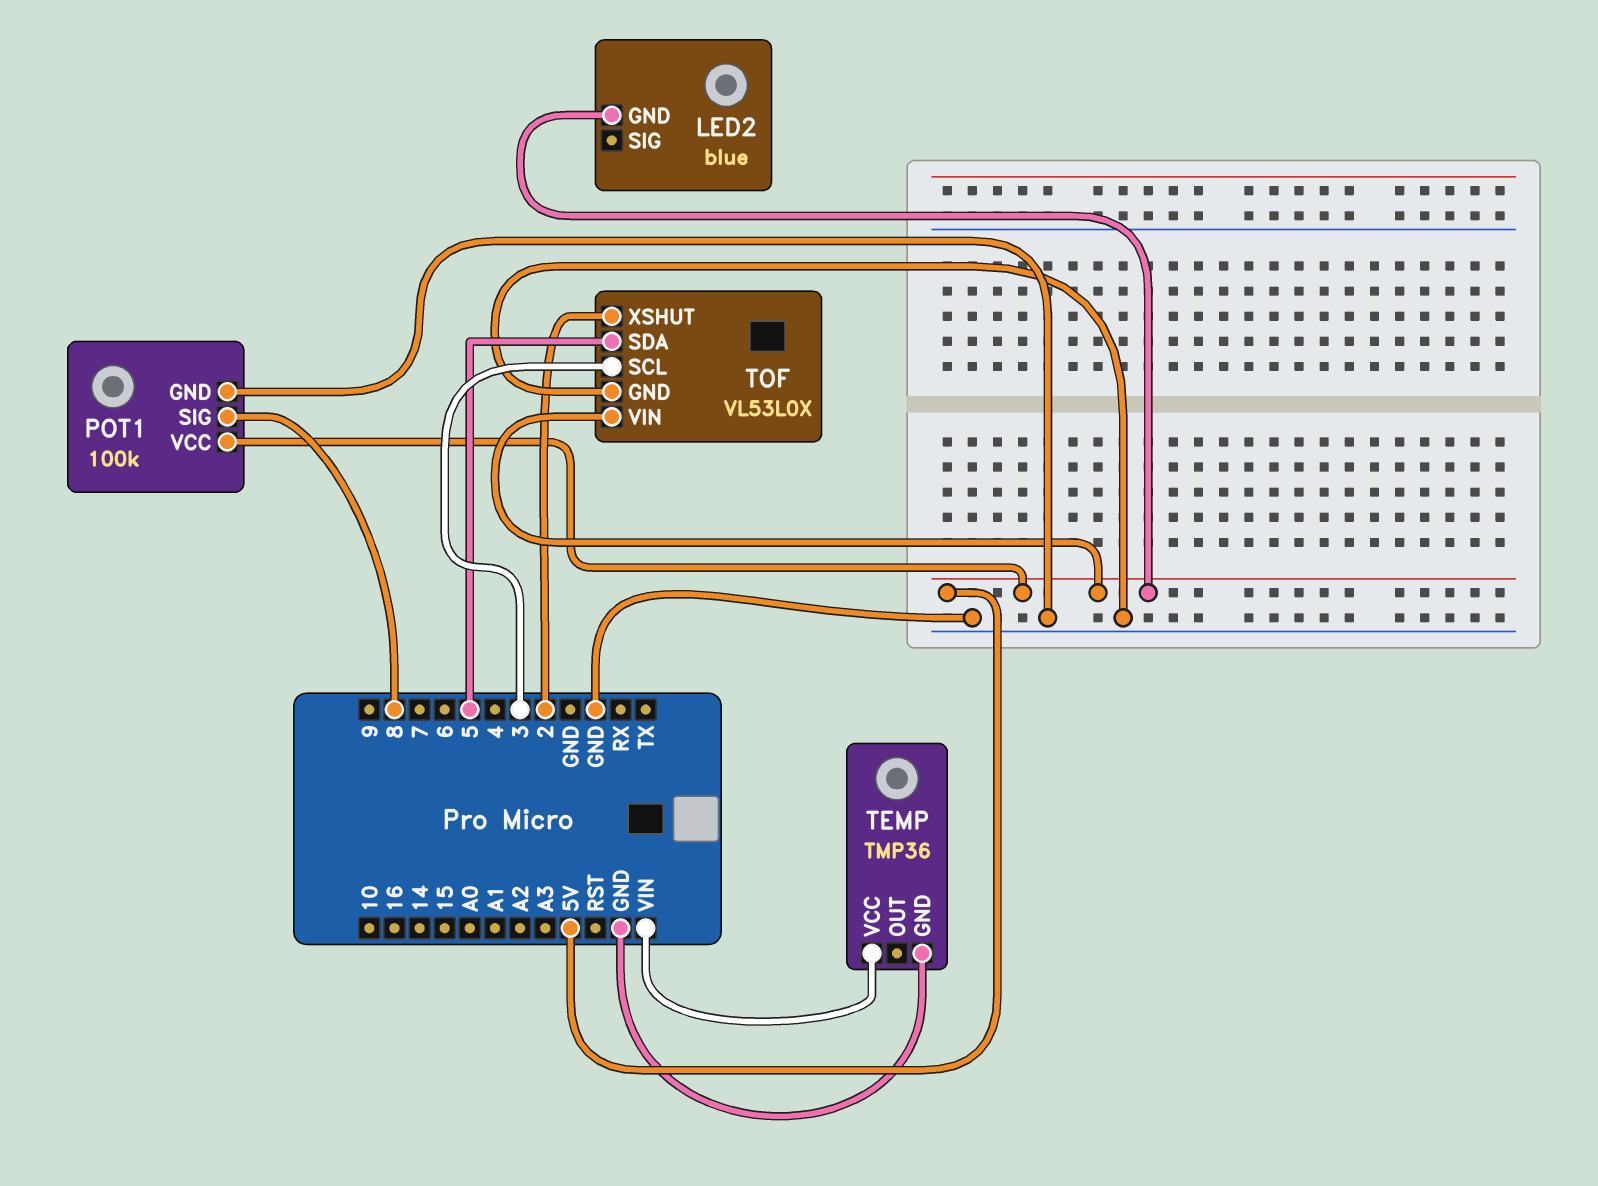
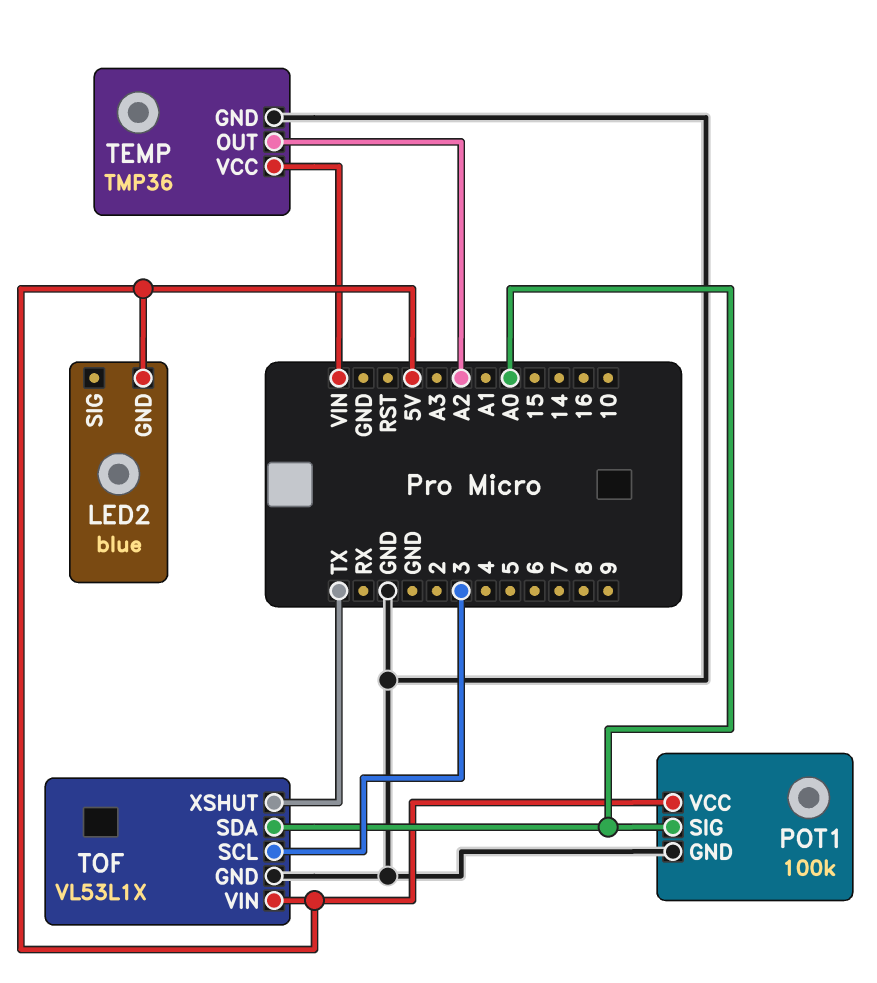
POT1 pin SIG: 8 -> A0
TEMP pin OUT: none -> A2
TOF: VL53L0X -> VL53L1X
TOF pin SDA: 5 -> A0
TOF pin XSHUT: 2 -> TX

